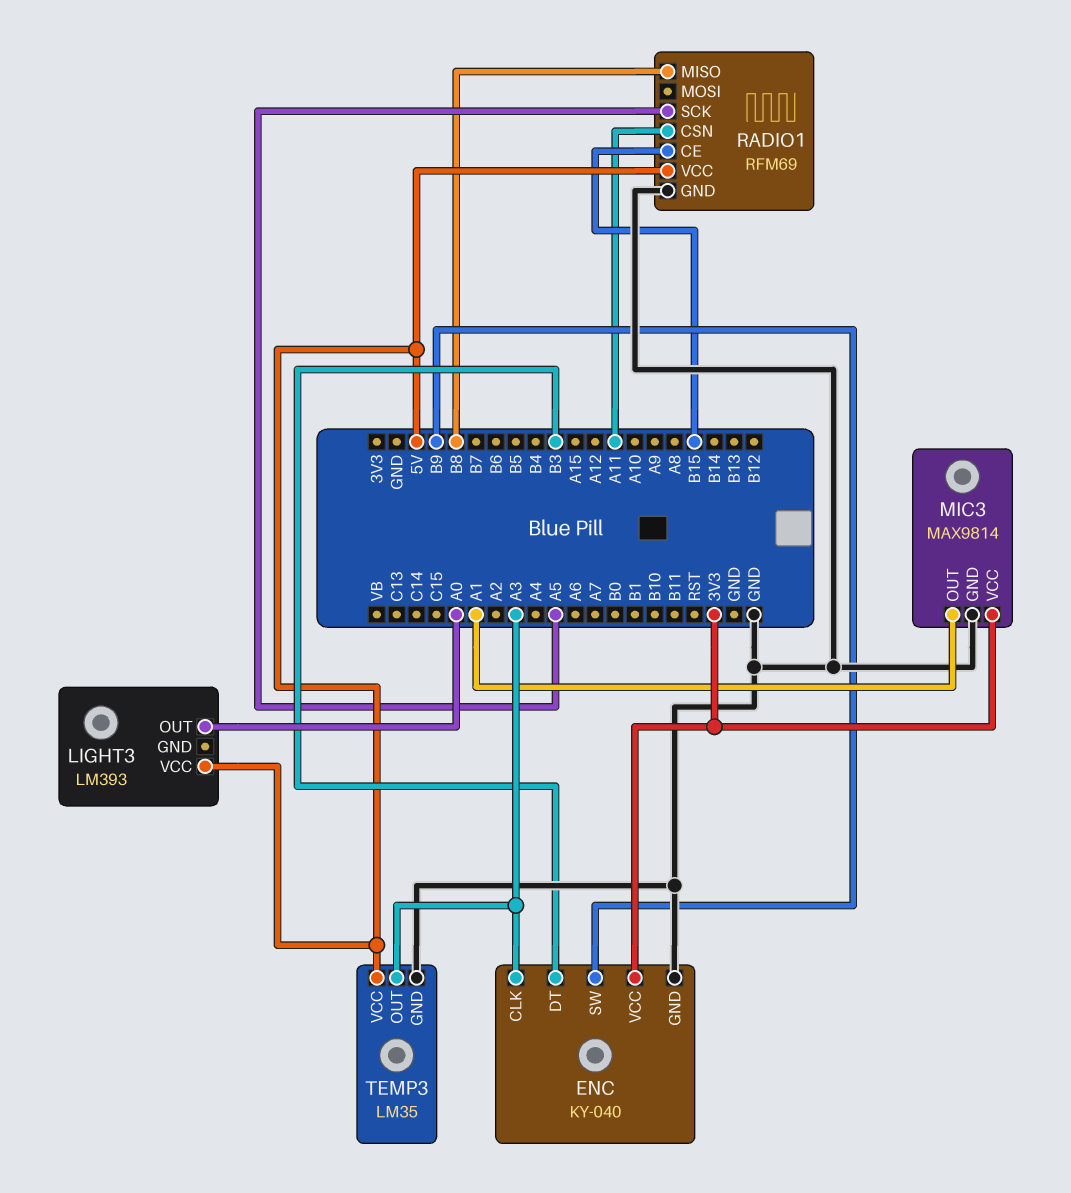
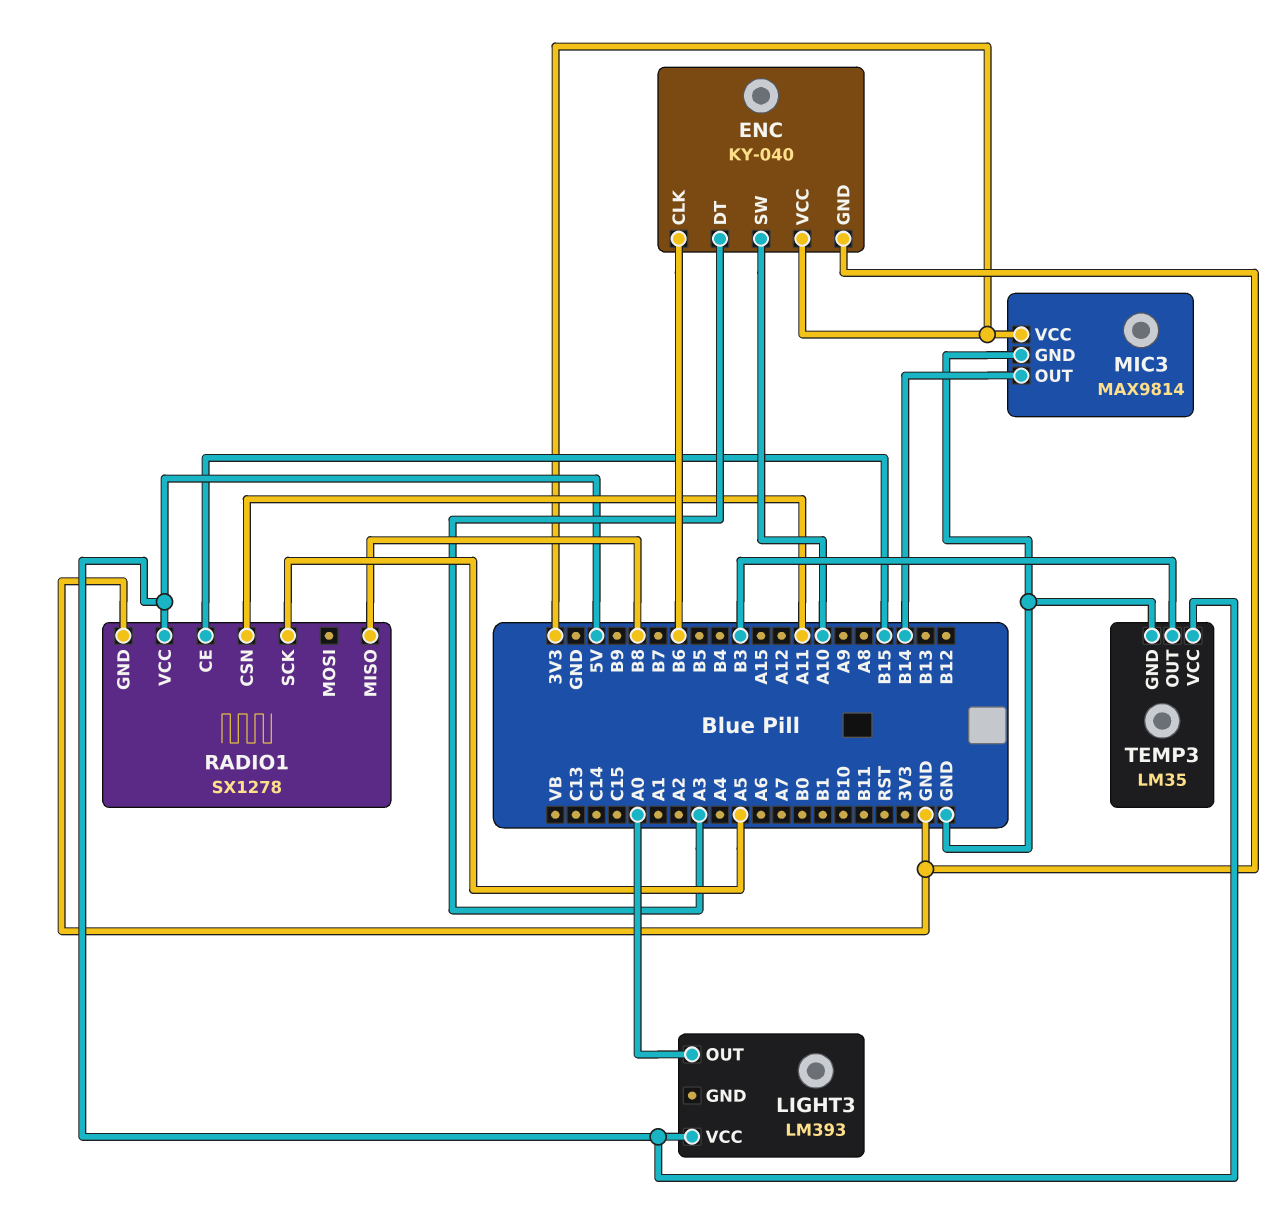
ENC pin CLK: A3 -> B6
ENC pin DT: B3 -> A3
ENC pin SW: B9 -> A10
MIC3 pin OUT: A1 -> B14
RADIO1: RFM69 -> SX1278
TEMP3 pin OUT: A3 -> B3

